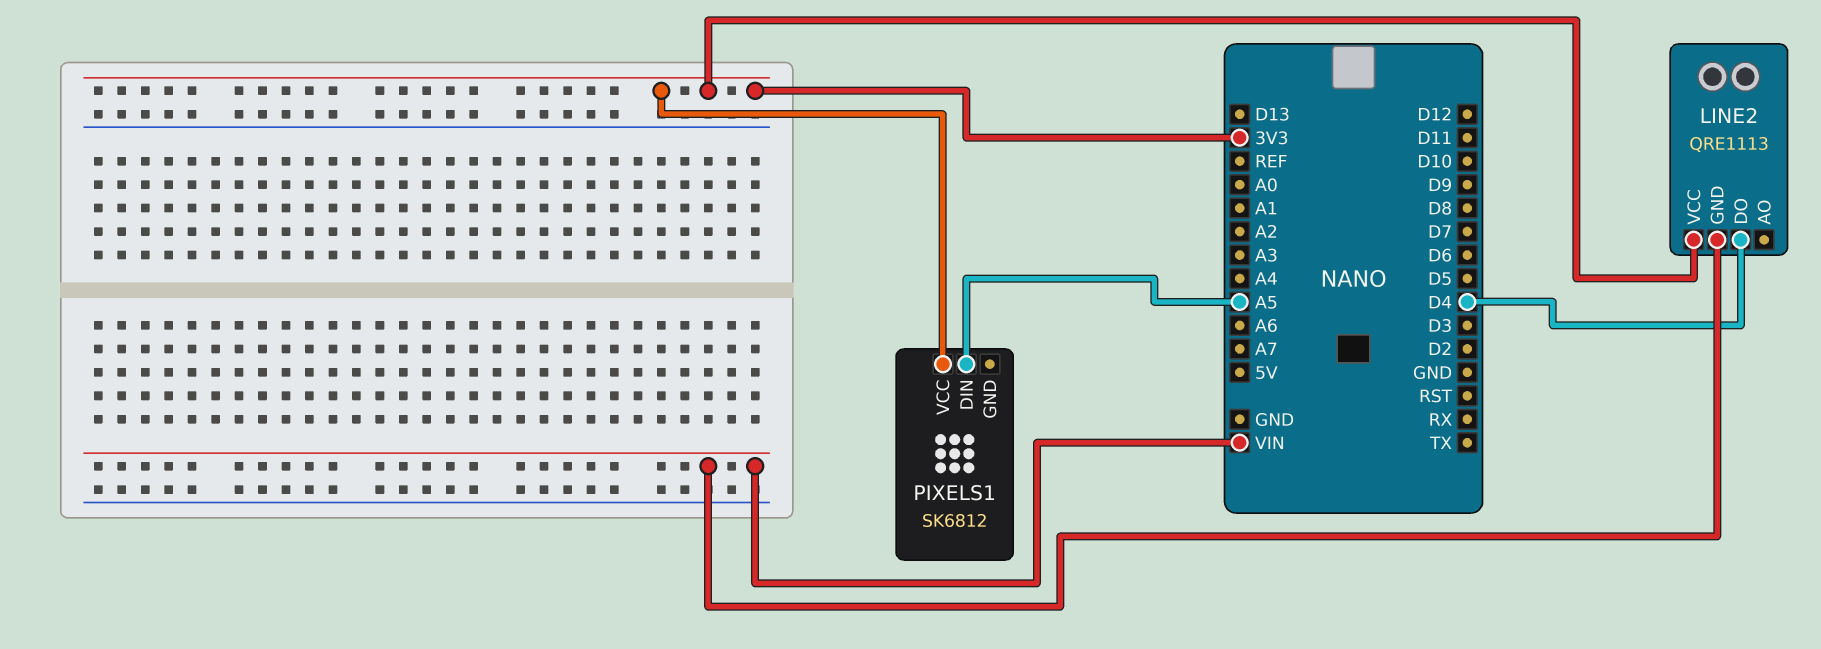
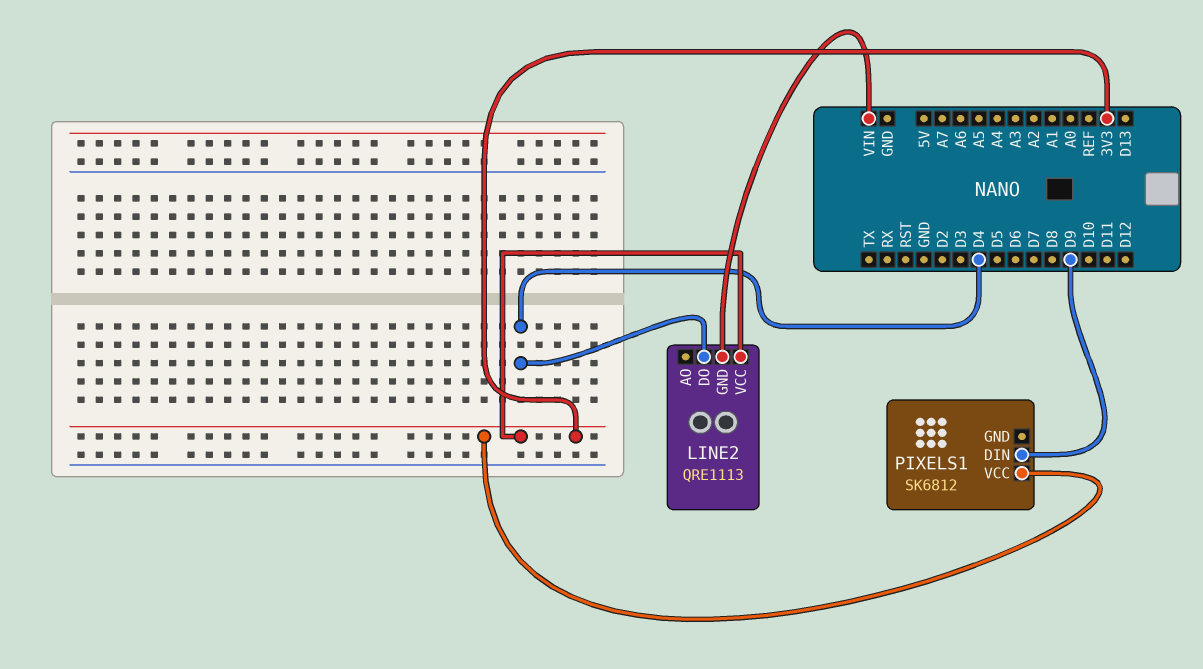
PIXELS1 pin DIN: A5 -> D9

